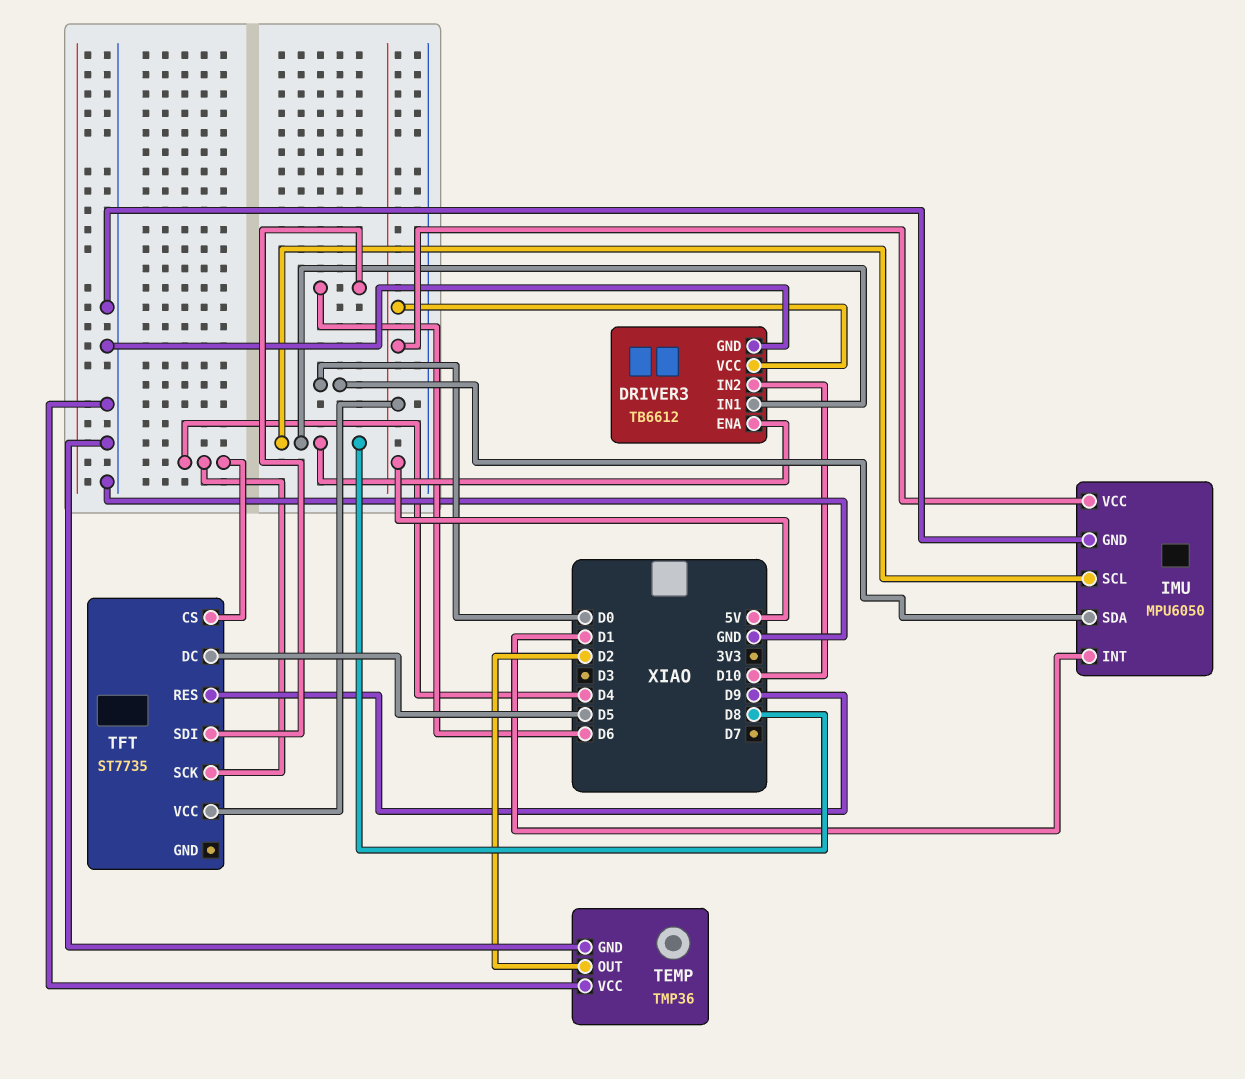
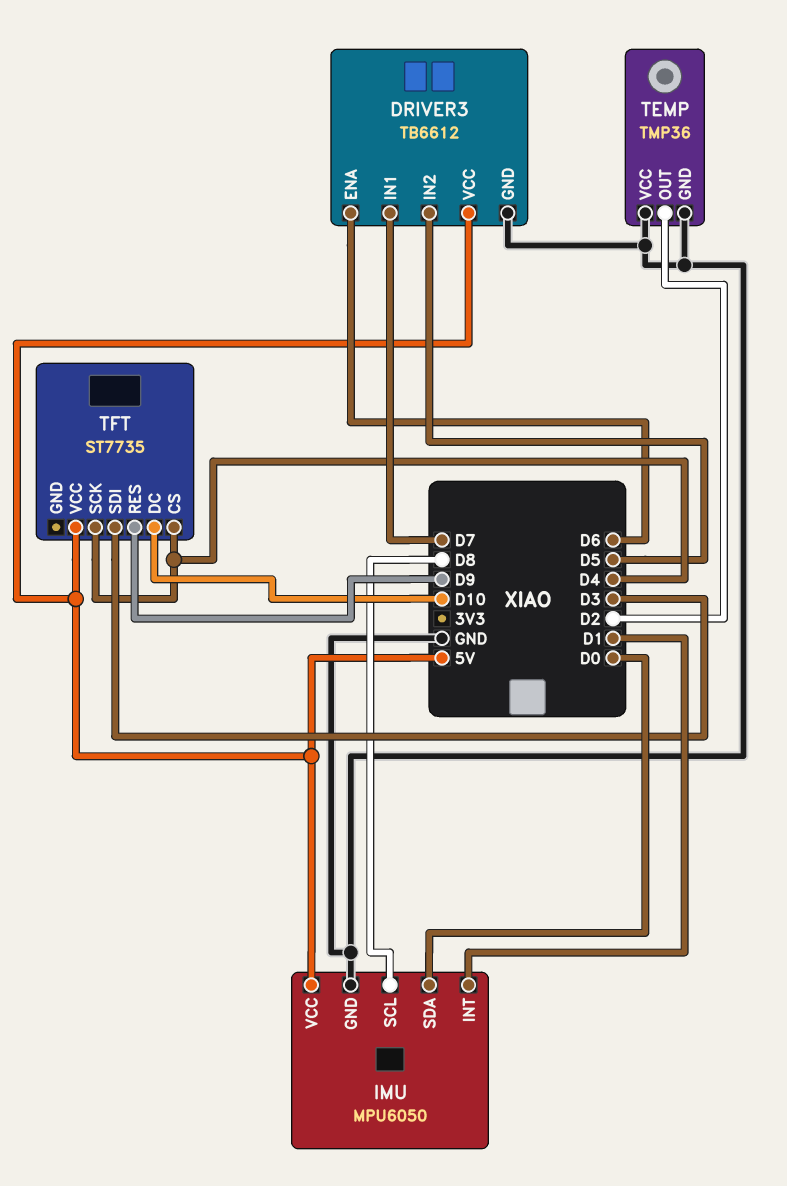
DRIVER3 pin ENA: D8 -> D6
DRIVER3 pin IN1: D8 -> D7
DRIVER3 pin IN2: D10 -> D5
TFT pin DC: D5 -> D10
TFT pin SDI: D6 -> D3

